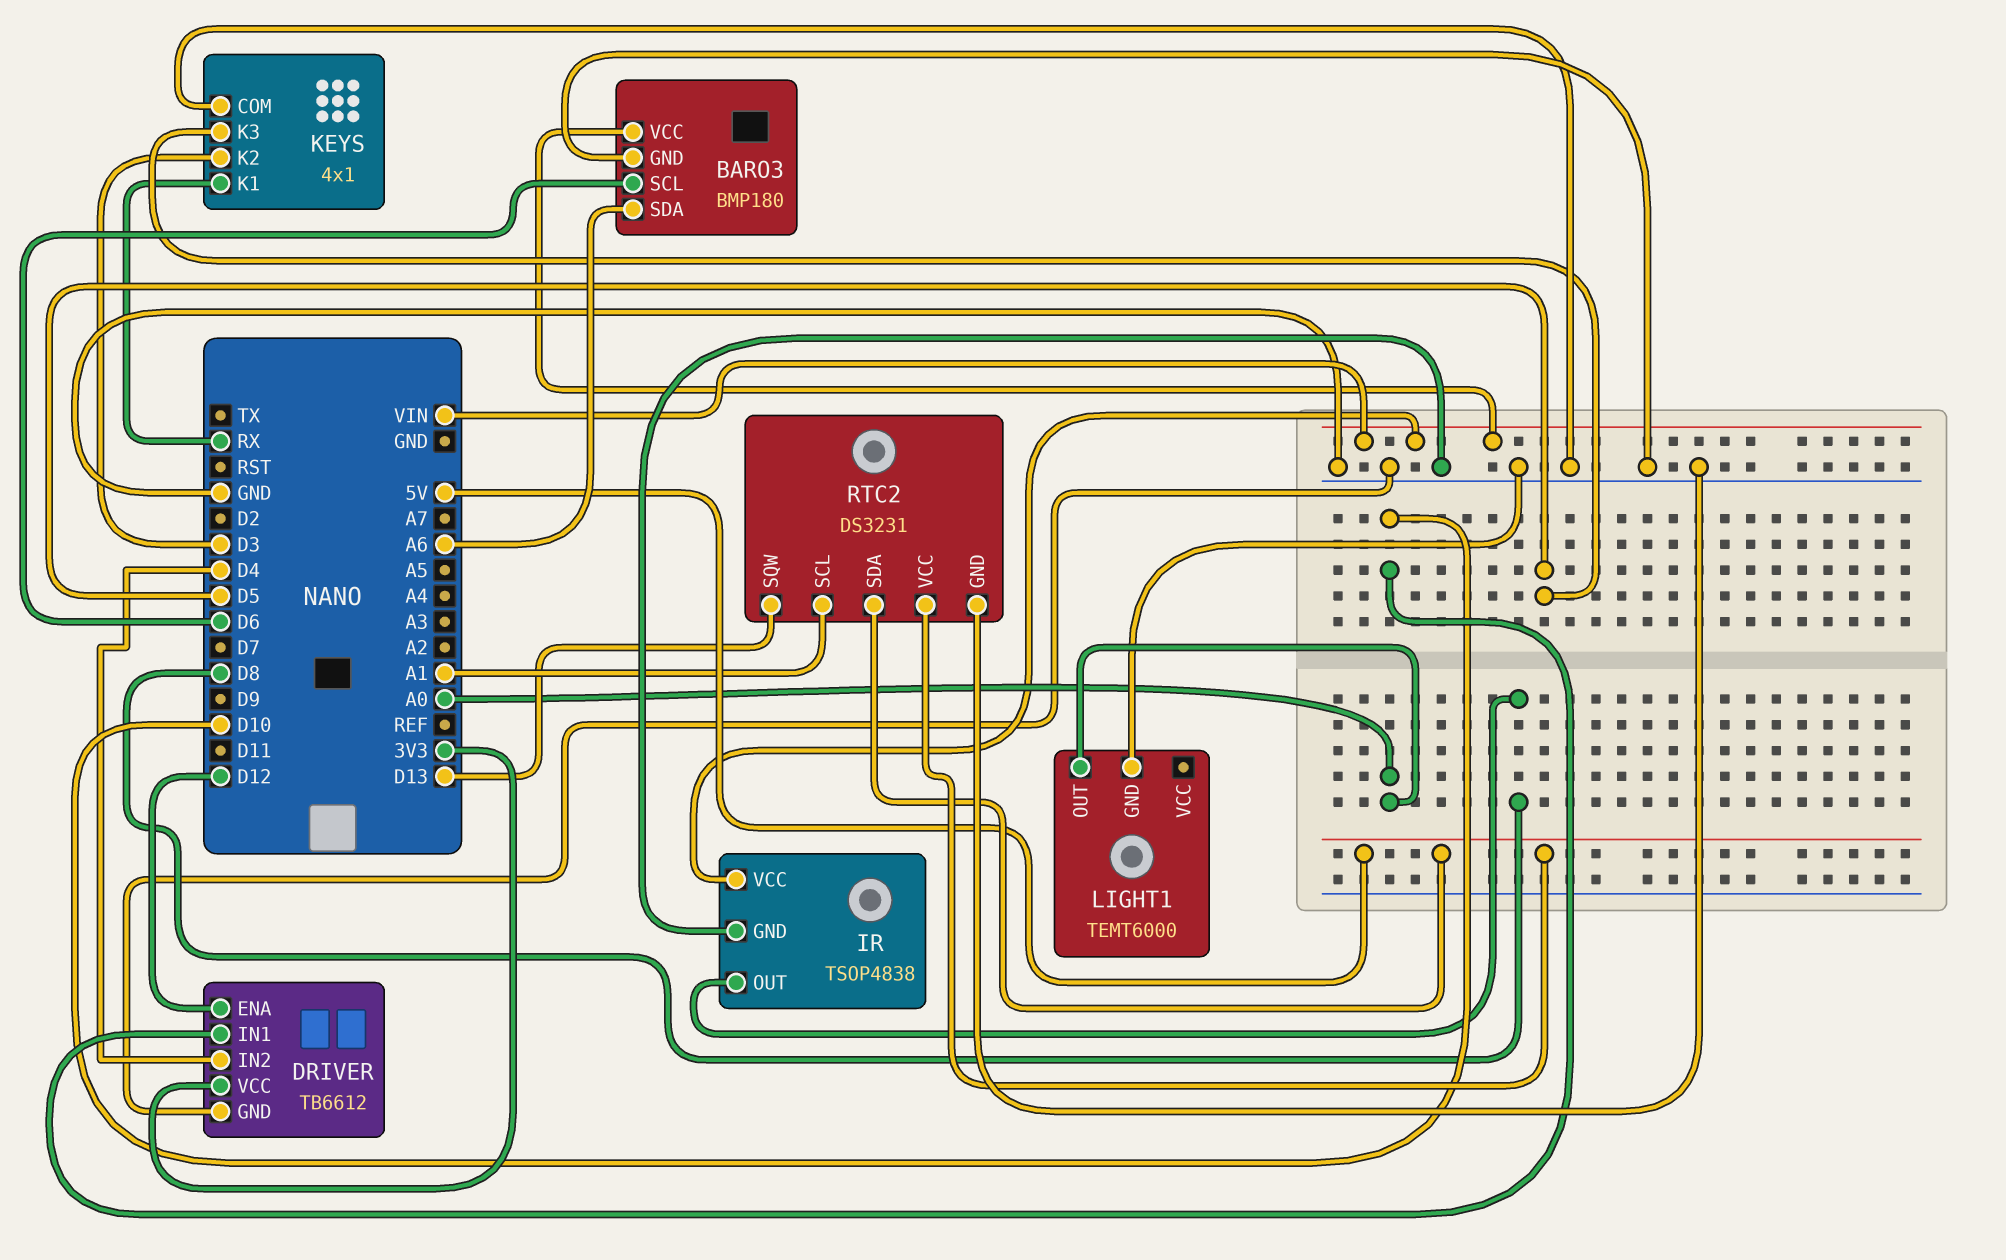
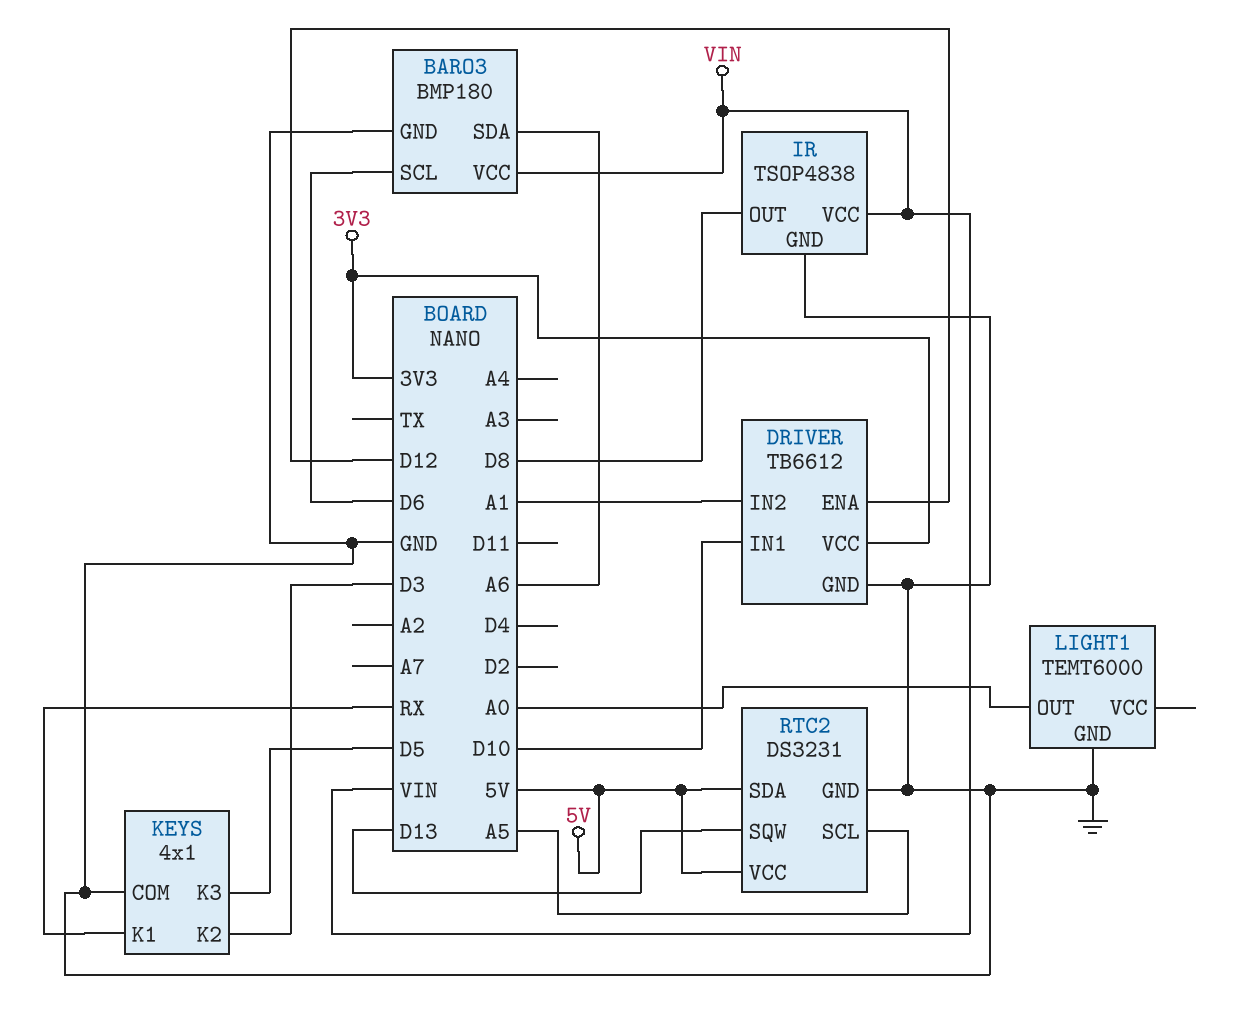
DRIVER pin IN2: D4 -> A1
RTC2 pin SCL: A1 -> A5

